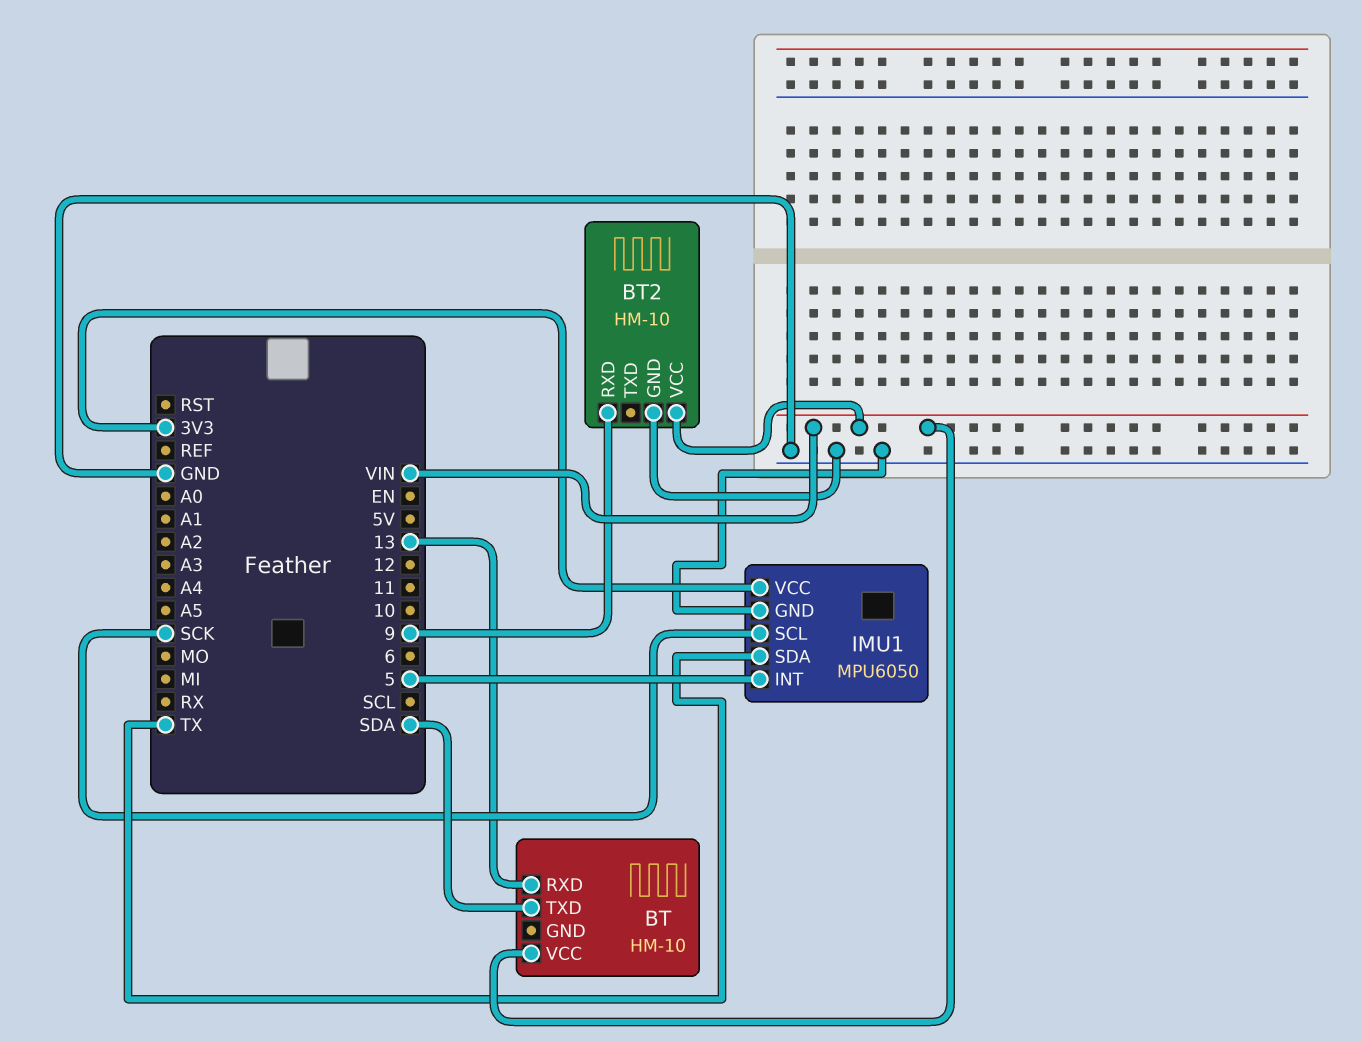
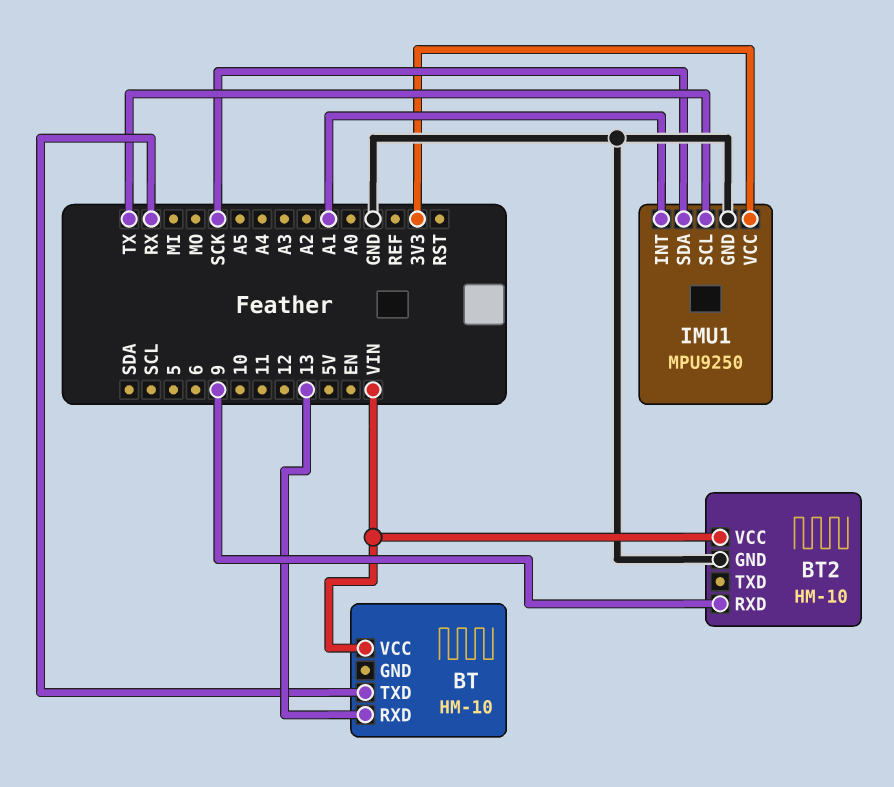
BT pin TXD: SDA -> RX
IMU1: MPU6050 -> MPU9250
IMU1 pin INT: 5 -> A1
IMU1 pin SCL: SCK -> TX
IMU1 pin SDA: TX -> SCK

